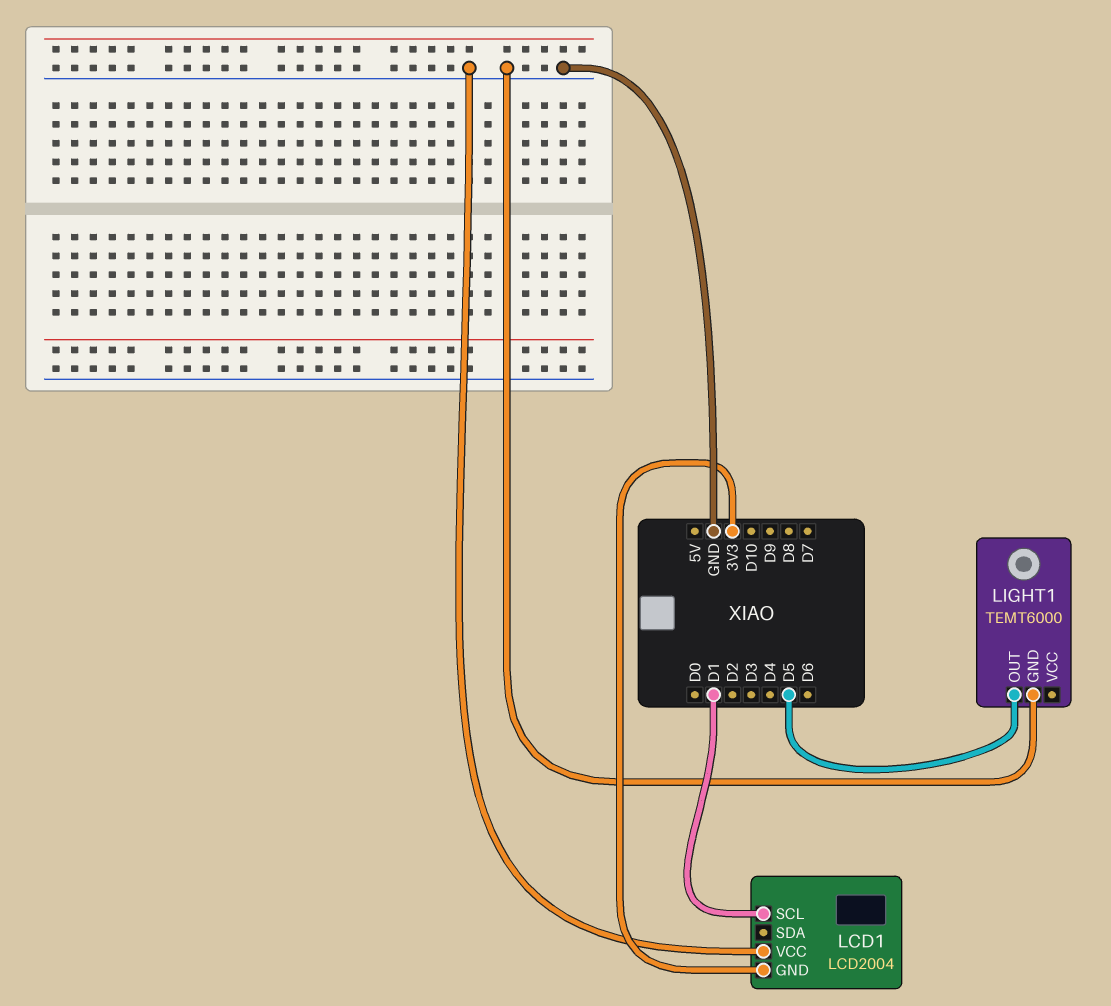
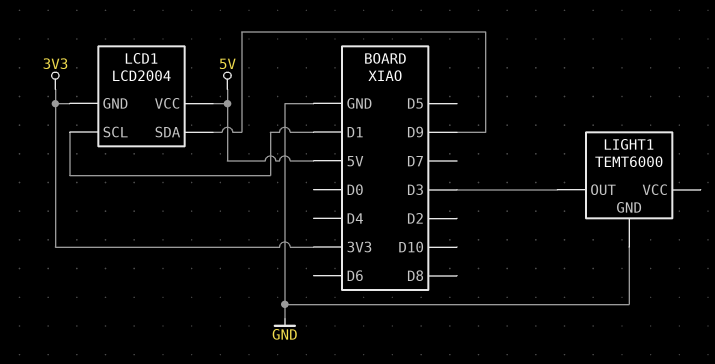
LCD1 pin SDA: none -> D9
LCD1 pin VCC: GND -> 5V
LIGHT1 pin OUT: D5 -> D3

